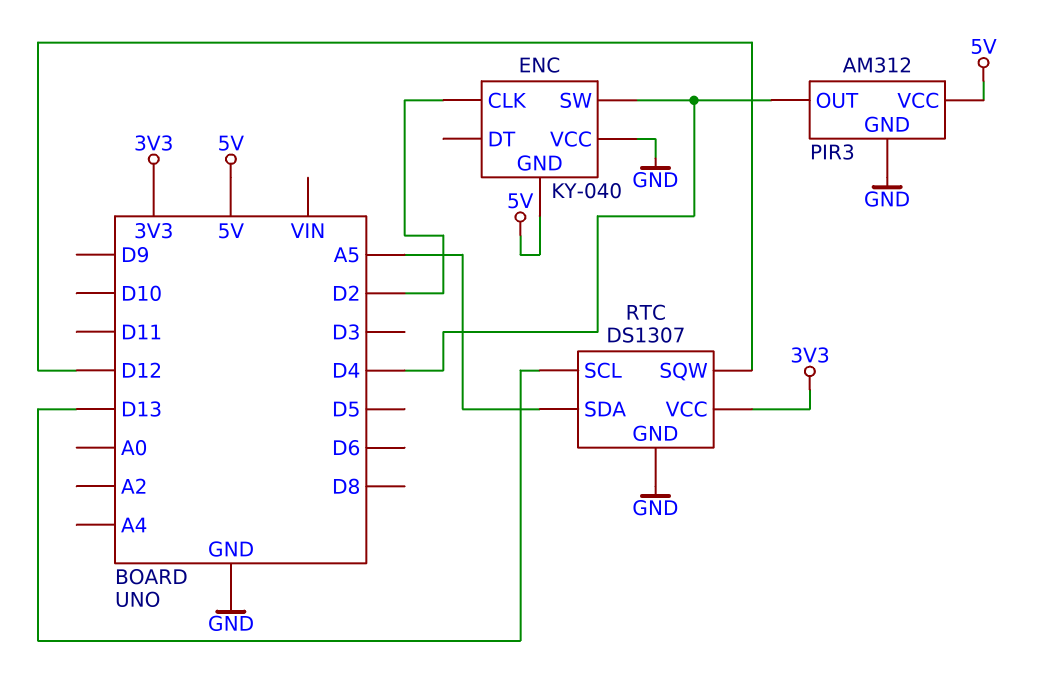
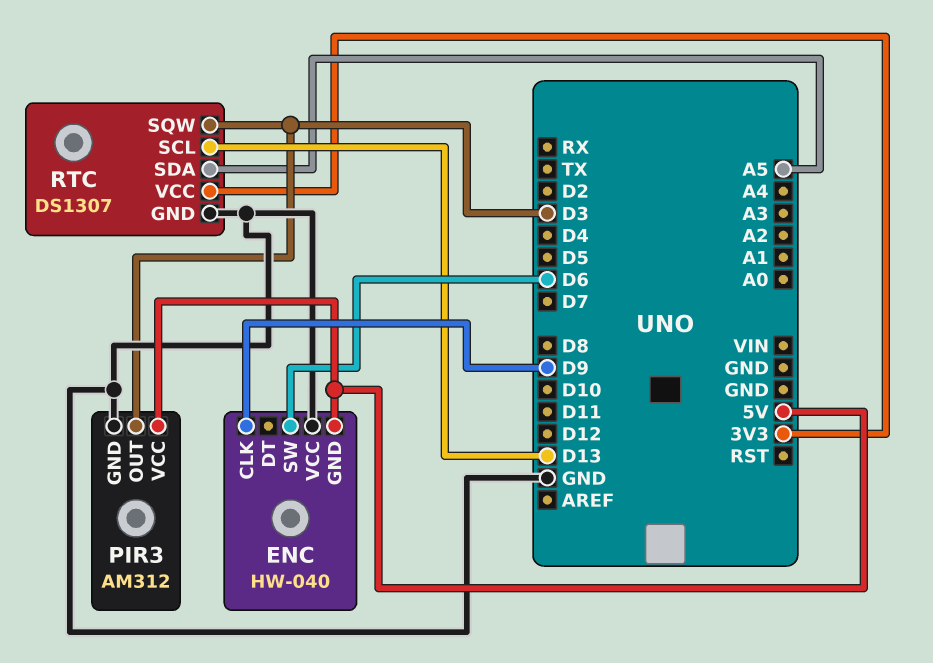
ENC: KY-040 -> HW-040
ENC pin CLK: D2 -> D9
ENC pin SW: D4 -> D6
PIR3 pin OUT: D4 -> D3
RTC pin SQW: D12 -> D3

